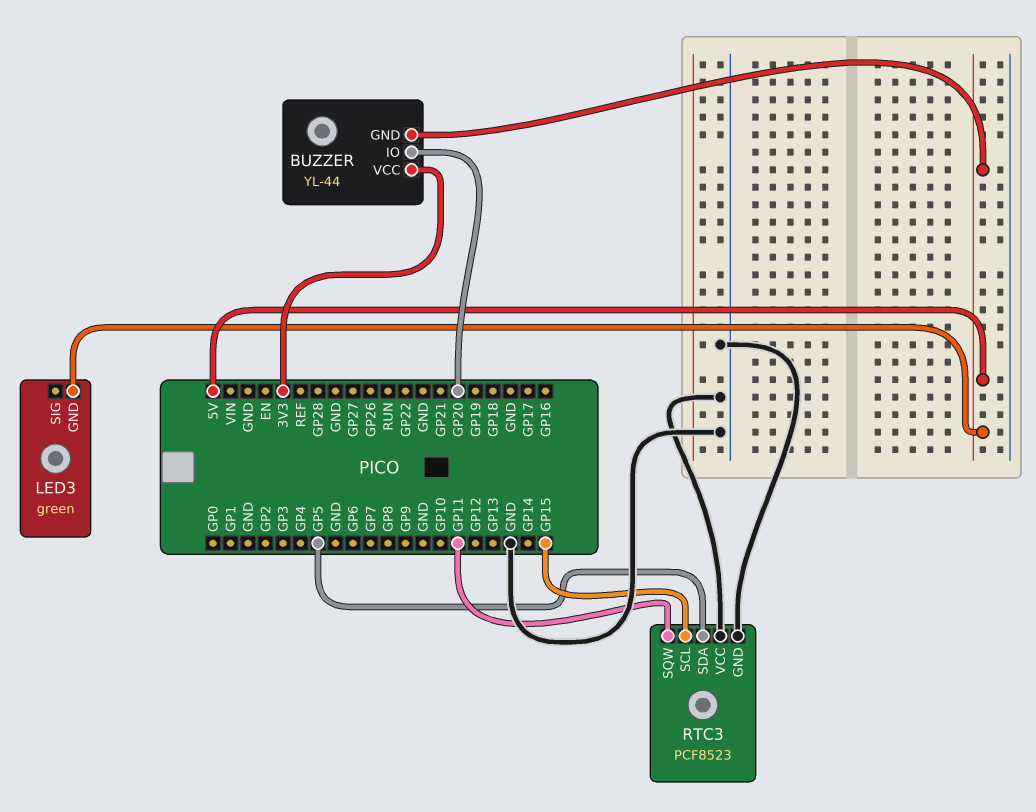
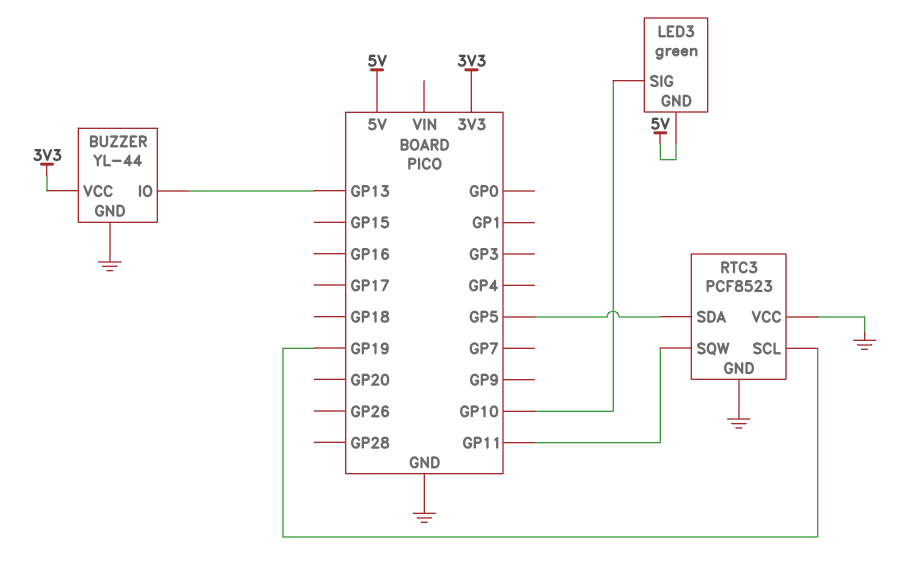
BUZZER pin GND: 5V -> GND
BUZZER pin IO: GP20 -> GP13
LED3 pin SIG: none -> GP10
RTC3 pin SCL: GP15 -> GP19

